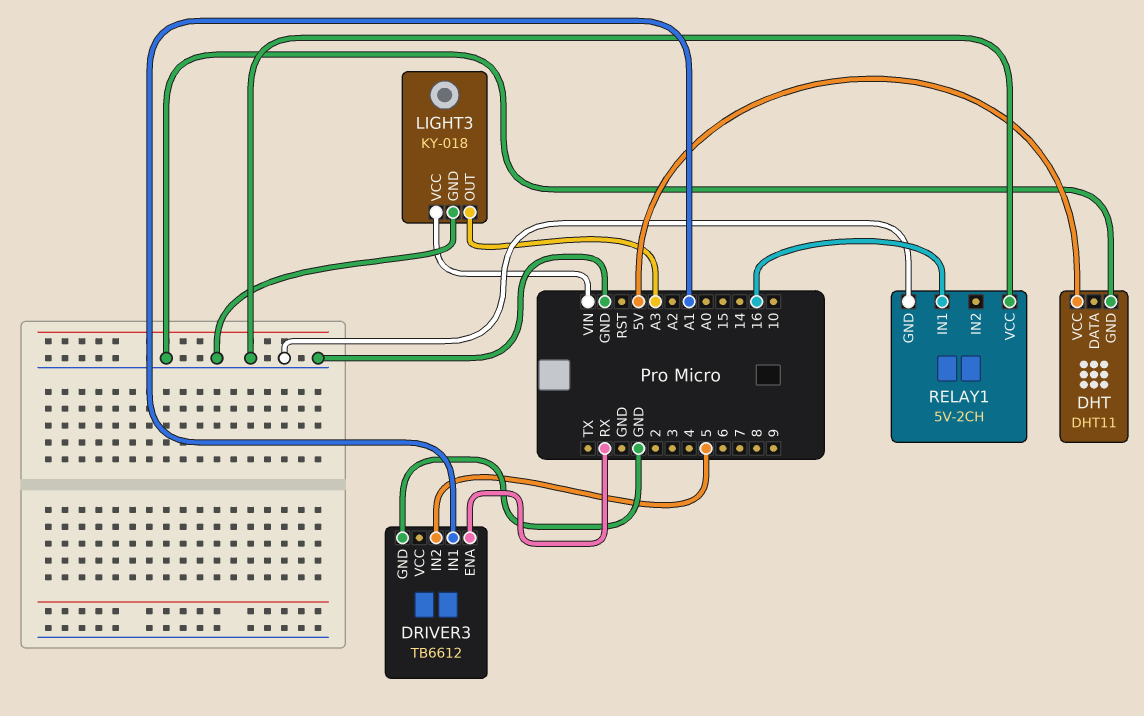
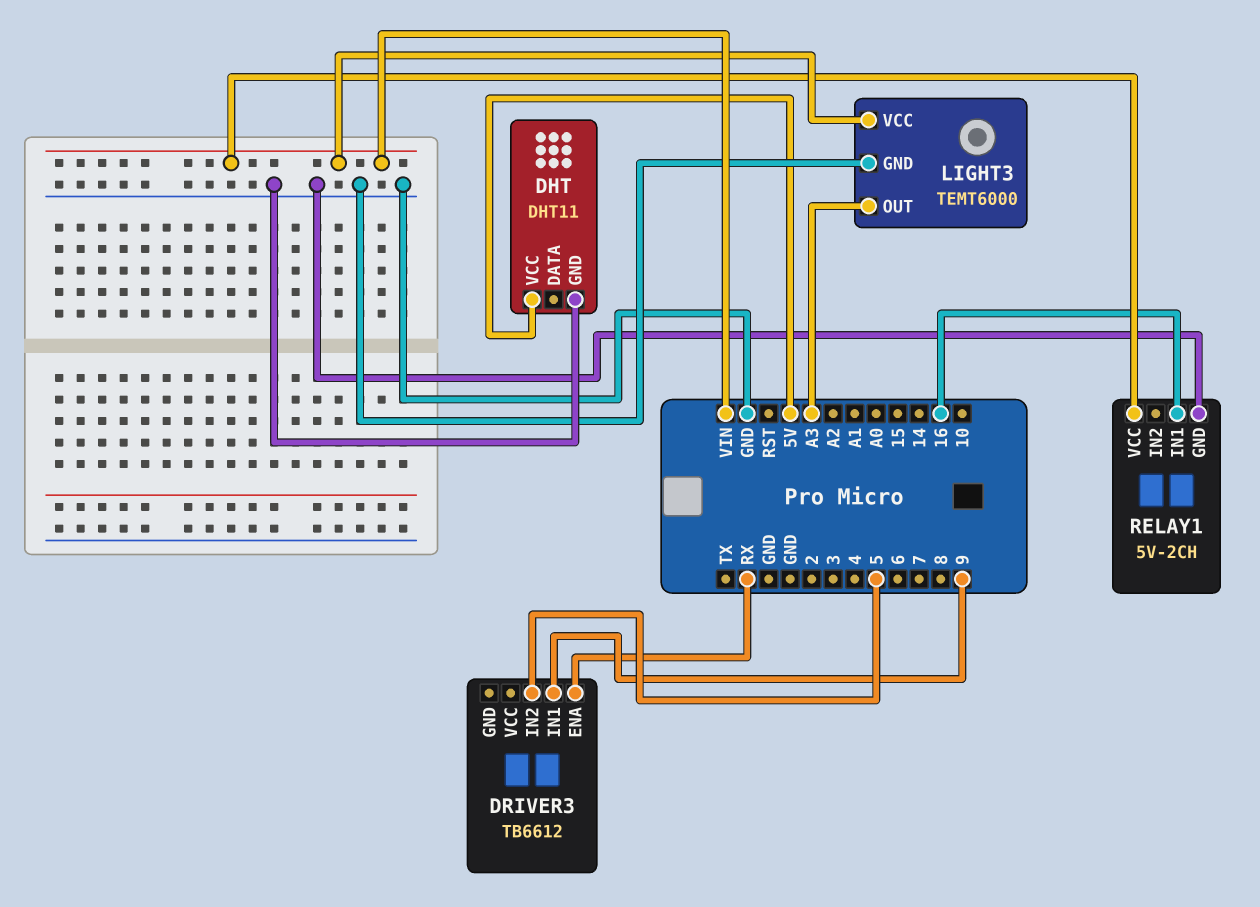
DRIVER3 pin GND: GND -> none
DRIVER3 pin IN1: A1 -> 9
LIGHT3: KY-018 -> TEMT6000
RELAY1 pin VCC: GND -> VIN

